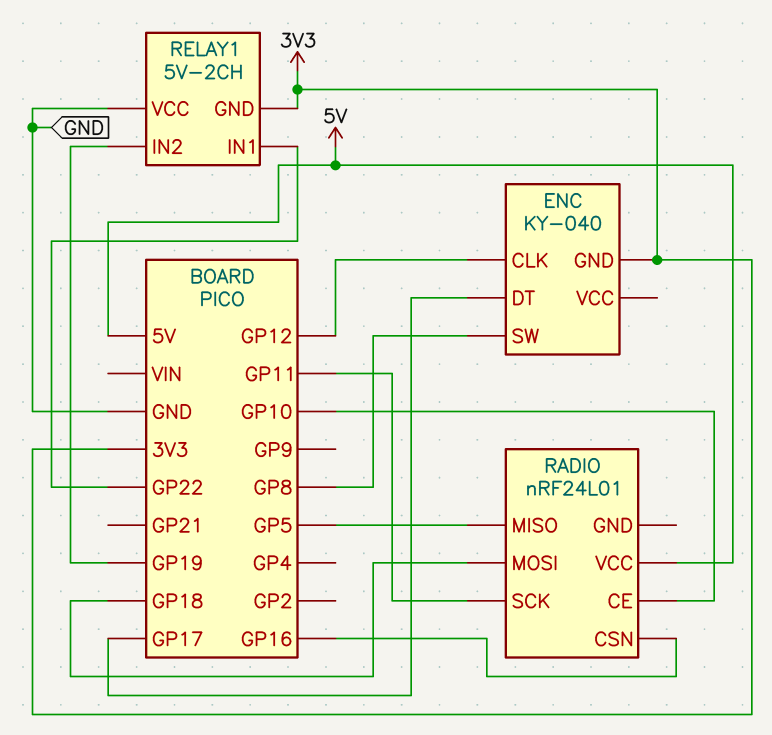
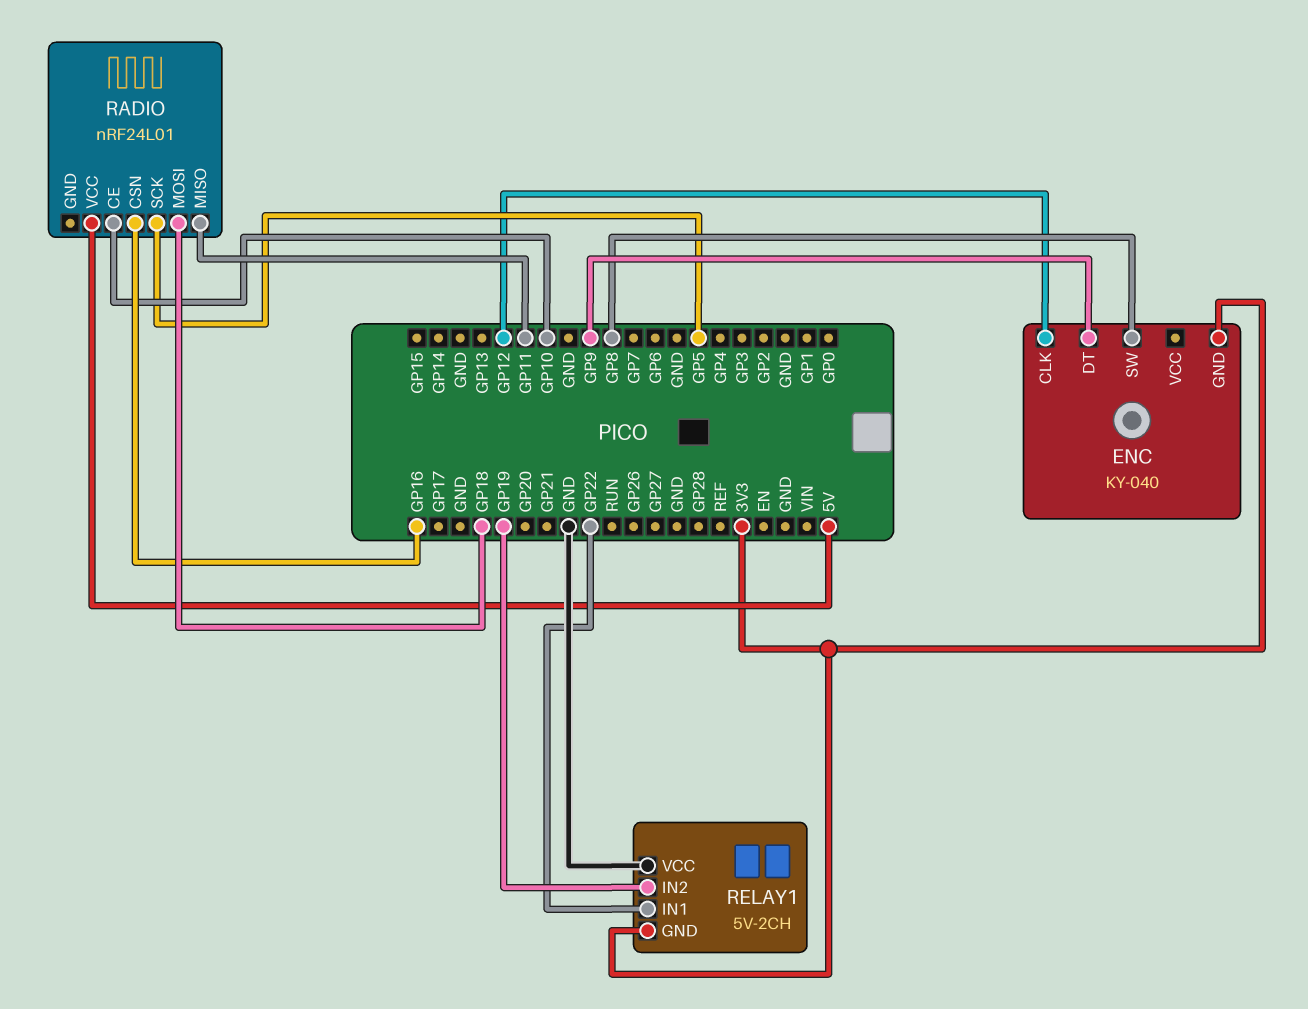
ENC pin DT: GP17 -> GP9
RADIO pin MISO: GP5 -> GP11
RADIO pin SCK: GP11 -> GP5

